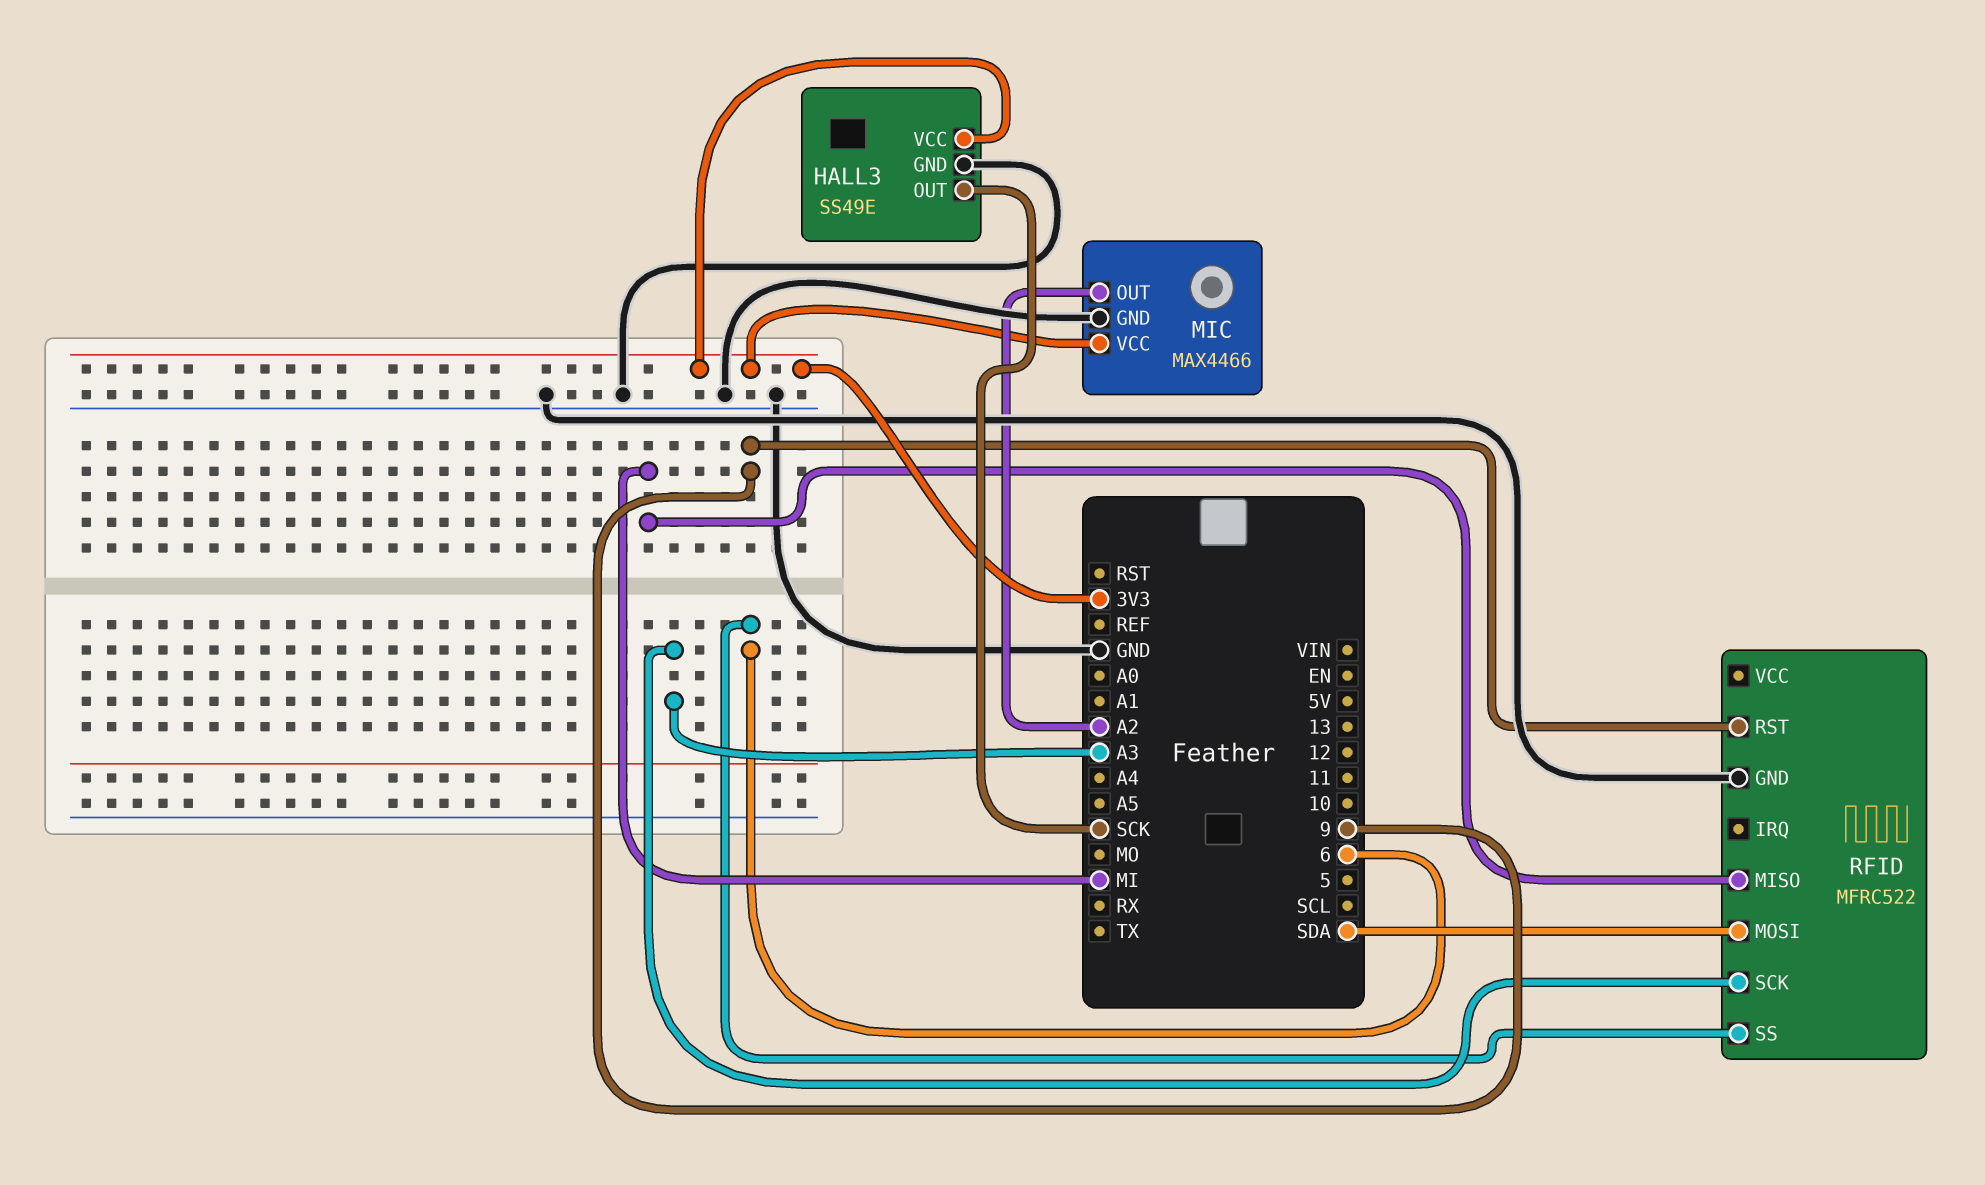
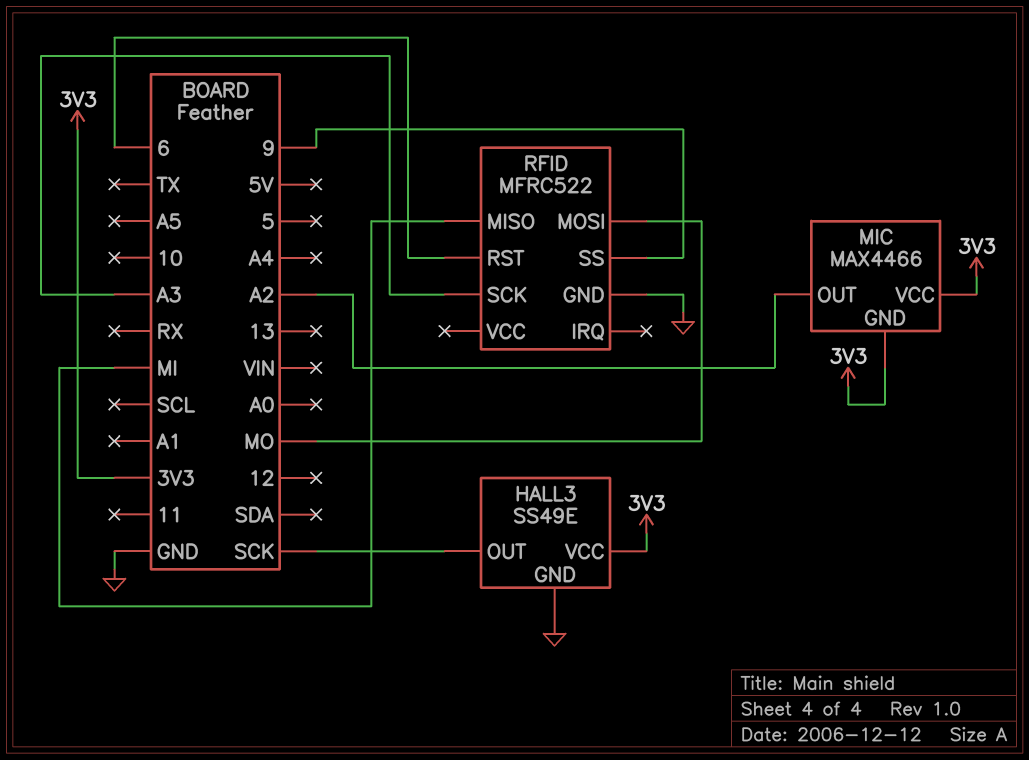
MIC pin GND: GND -> 3V3
RFID pin MOSI: SDA -> MO
RFID pin RST: 9 -> 6
RFID pin SS: 6 -> 9

